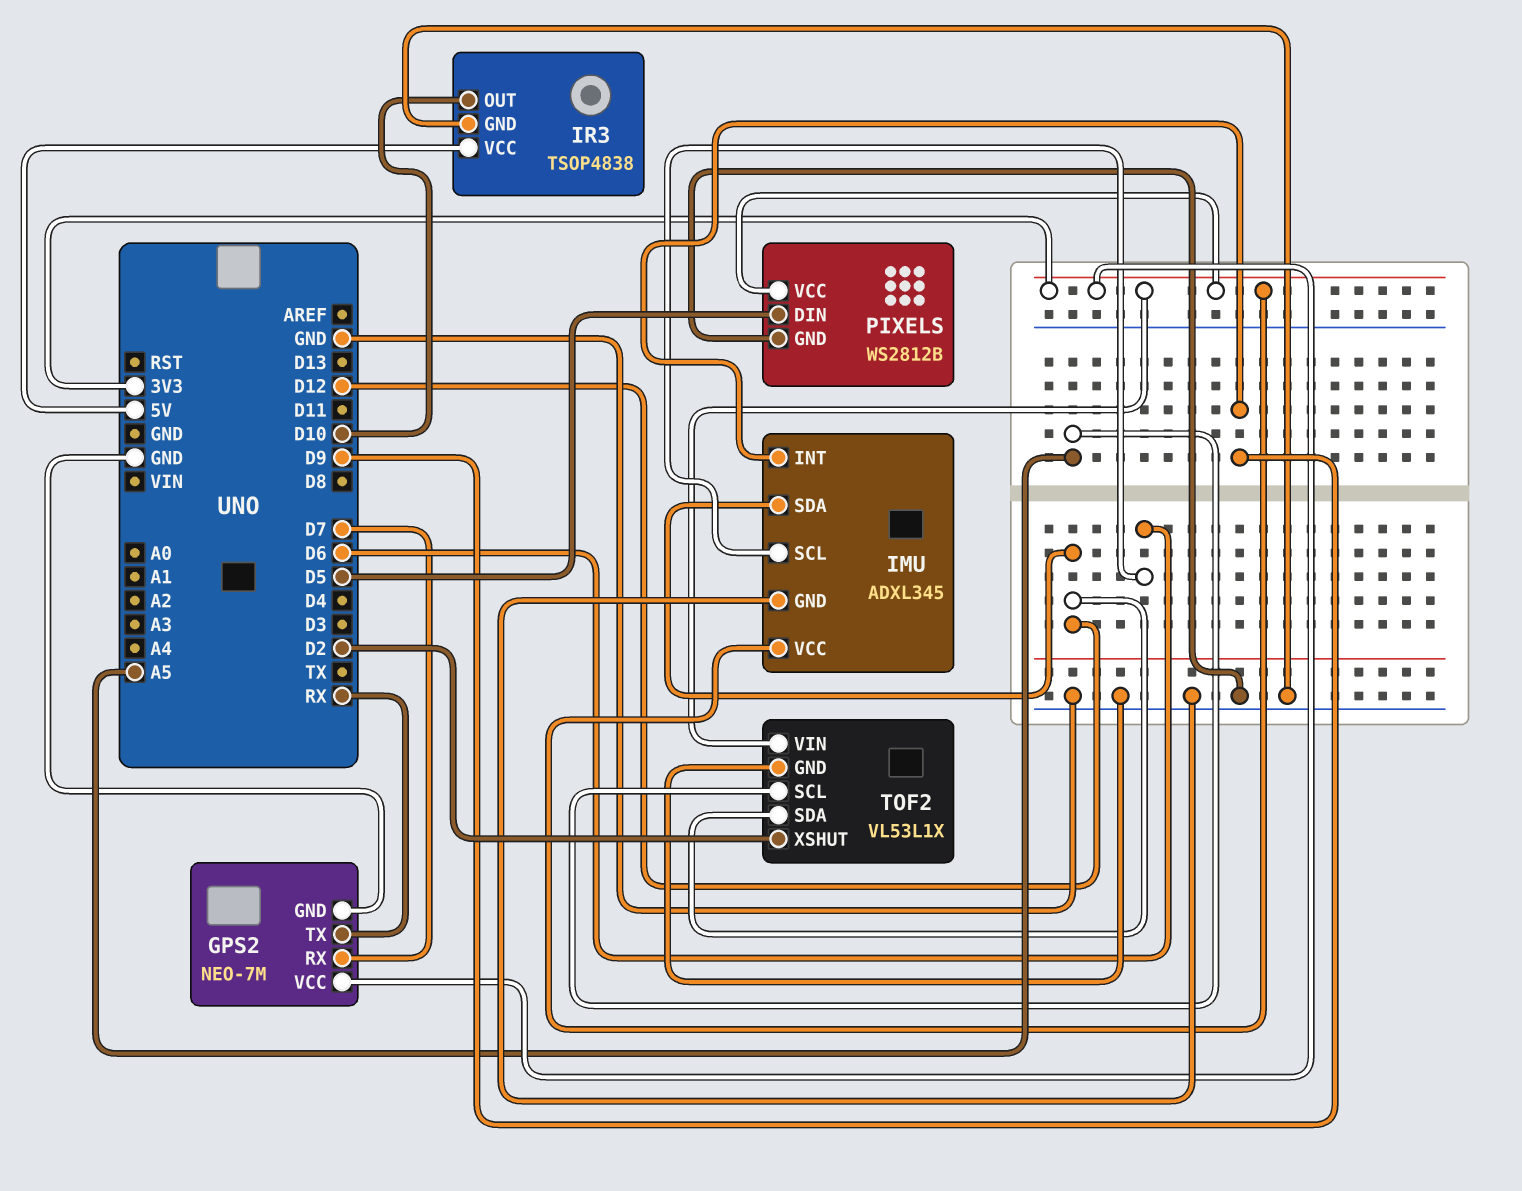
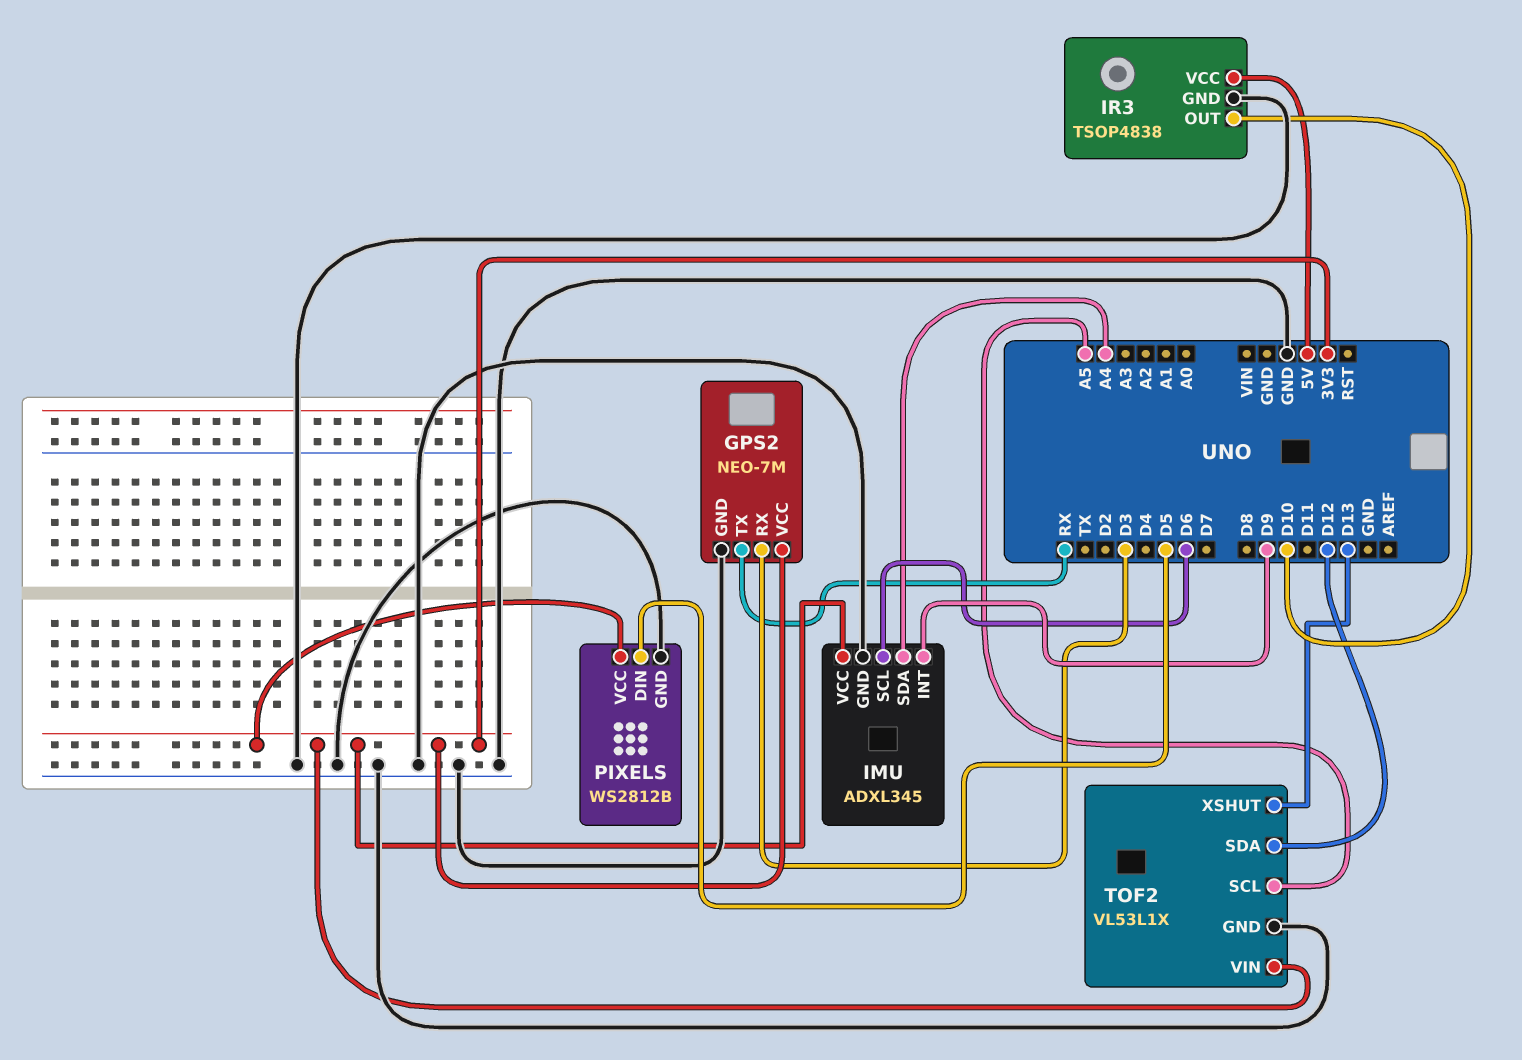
GPS2 pin RX: D7 -> D3
IMU pin SDA: D12 -> A4
TOF2 pin XSHUT: D2 -> D13

